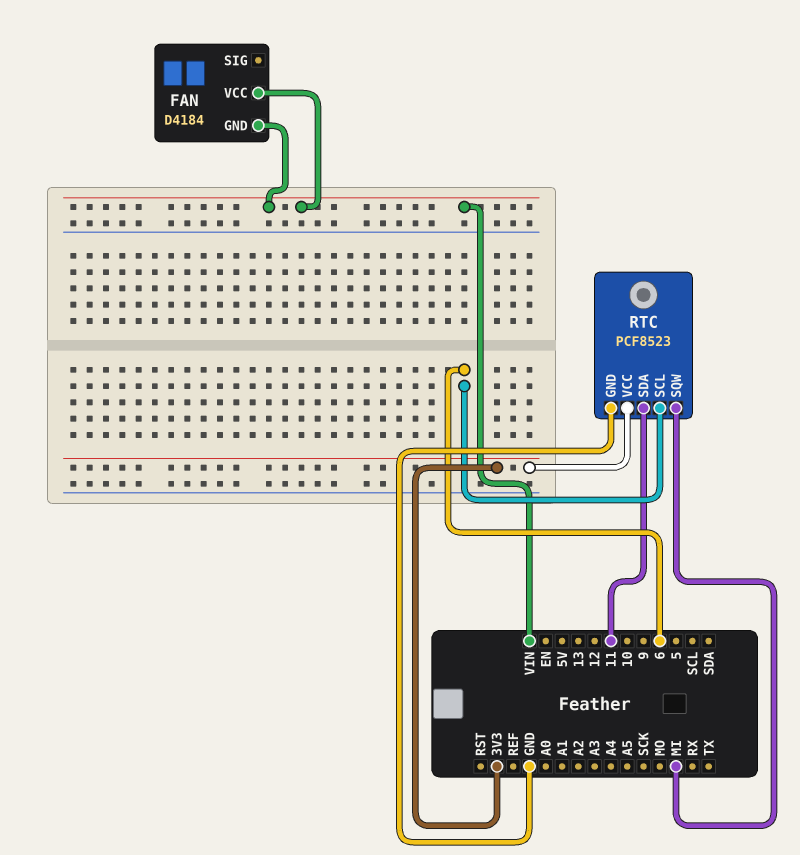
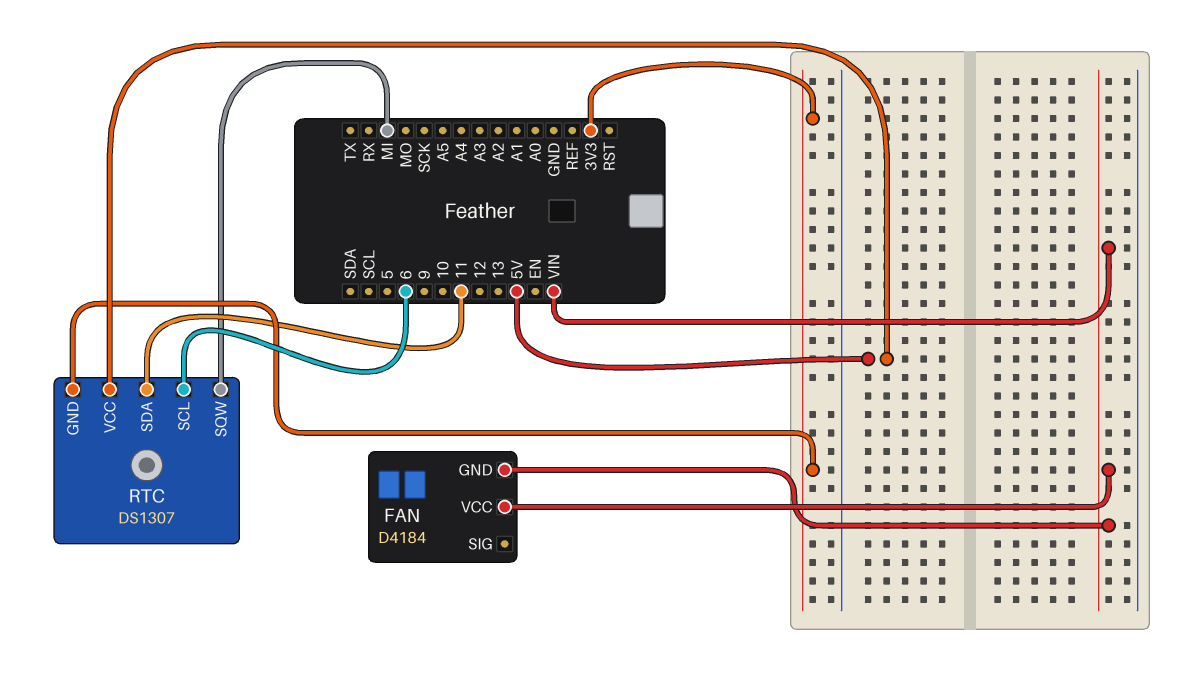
RTC: PCF8523 -> DS1307
RTC pin GND: GND -> 3V3
RTC pin VCC: 3V3 -> 5V

